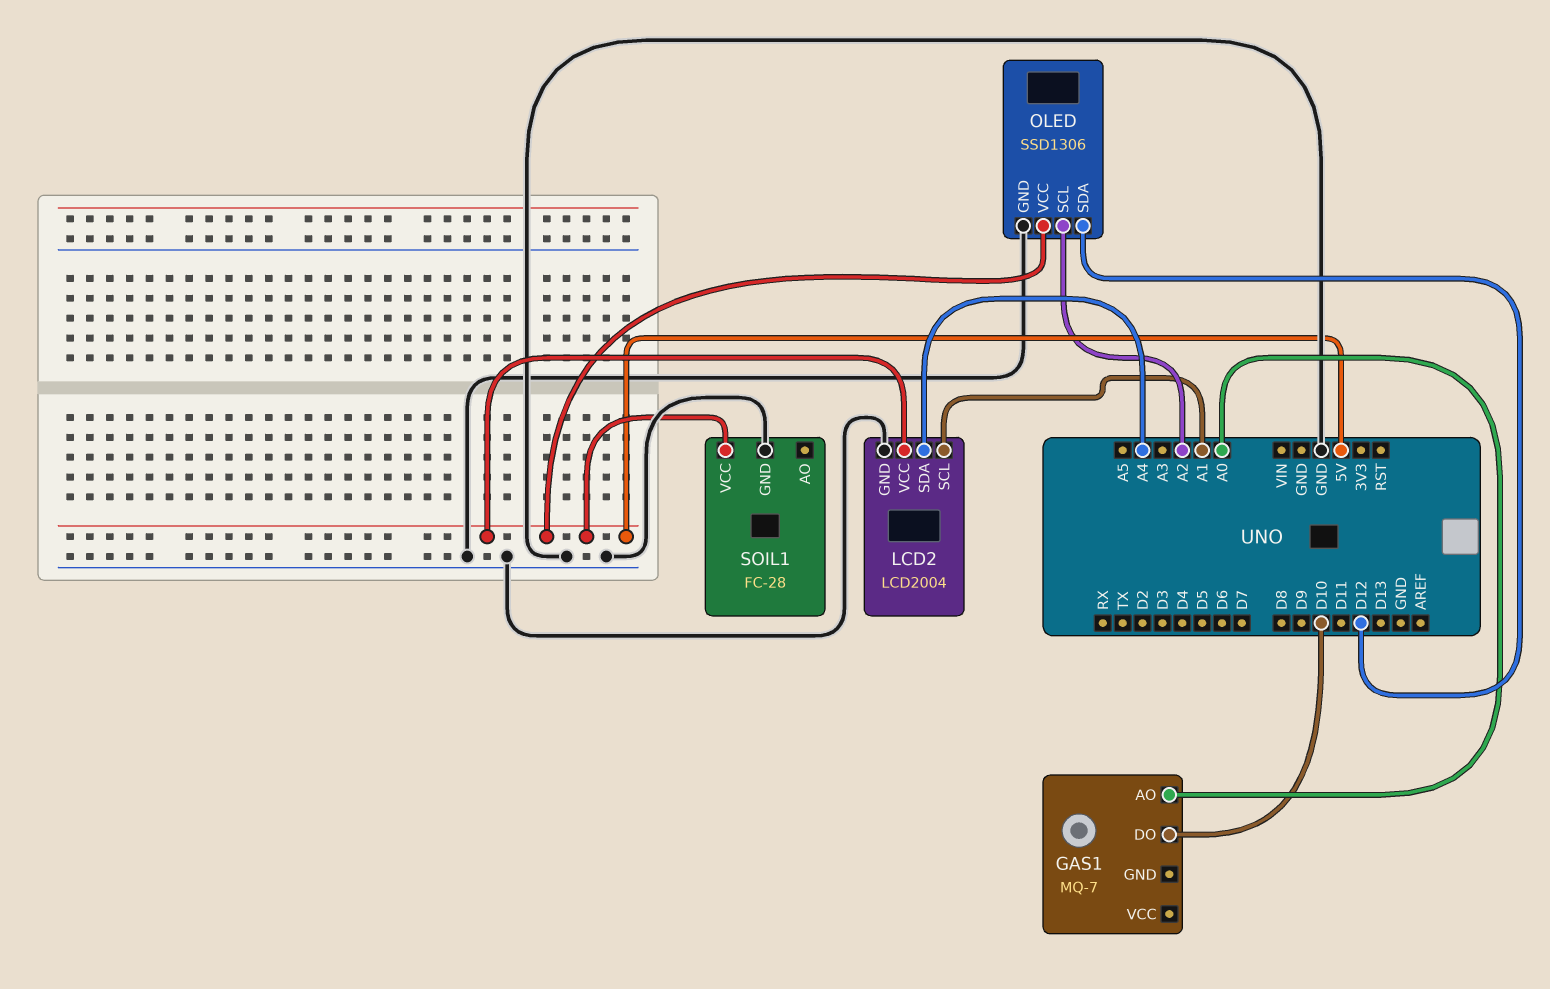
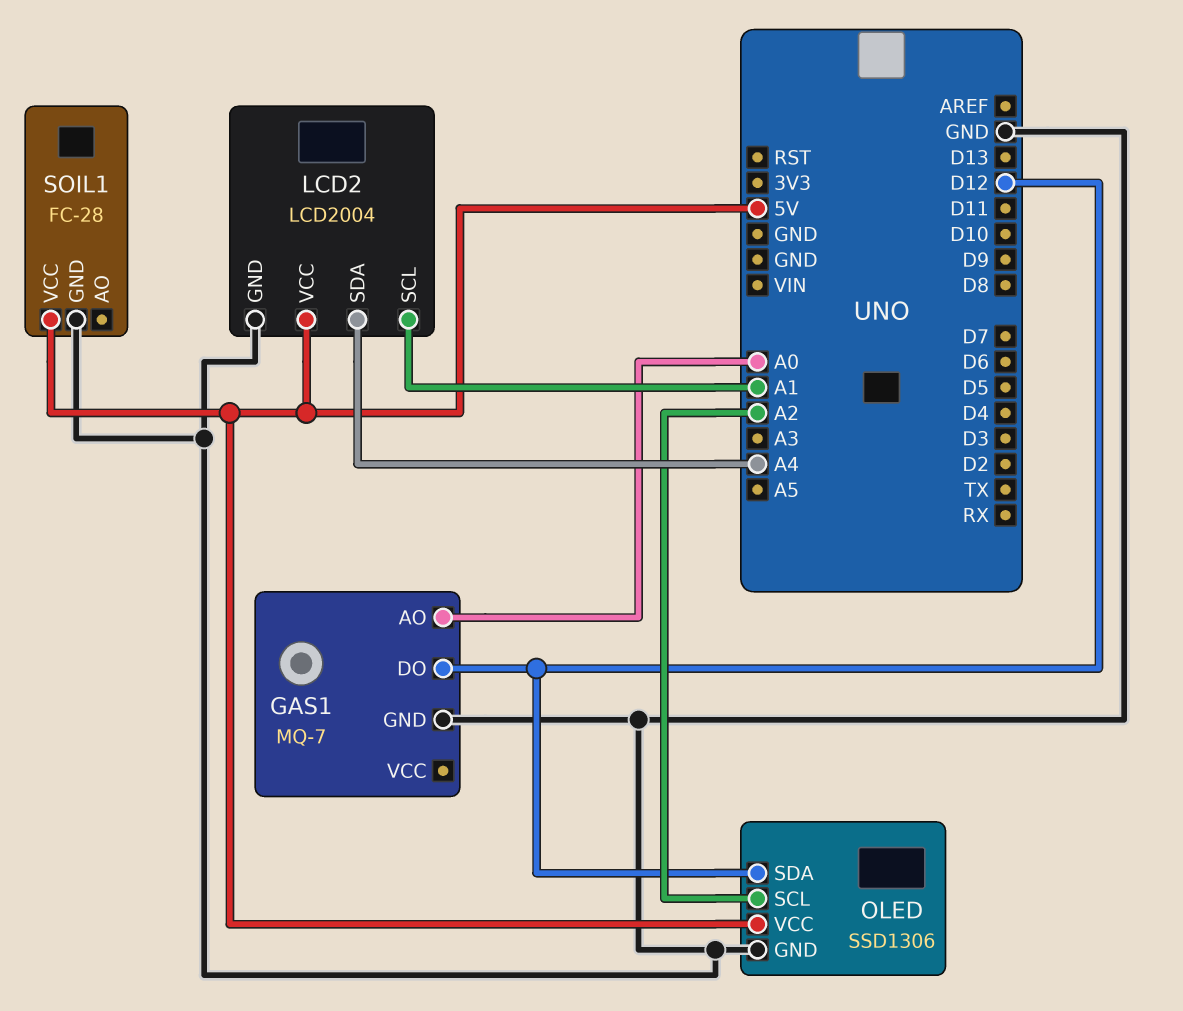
GAS1 pin DO: D10 -> D12
GAS1 pin GND: none -> GND

